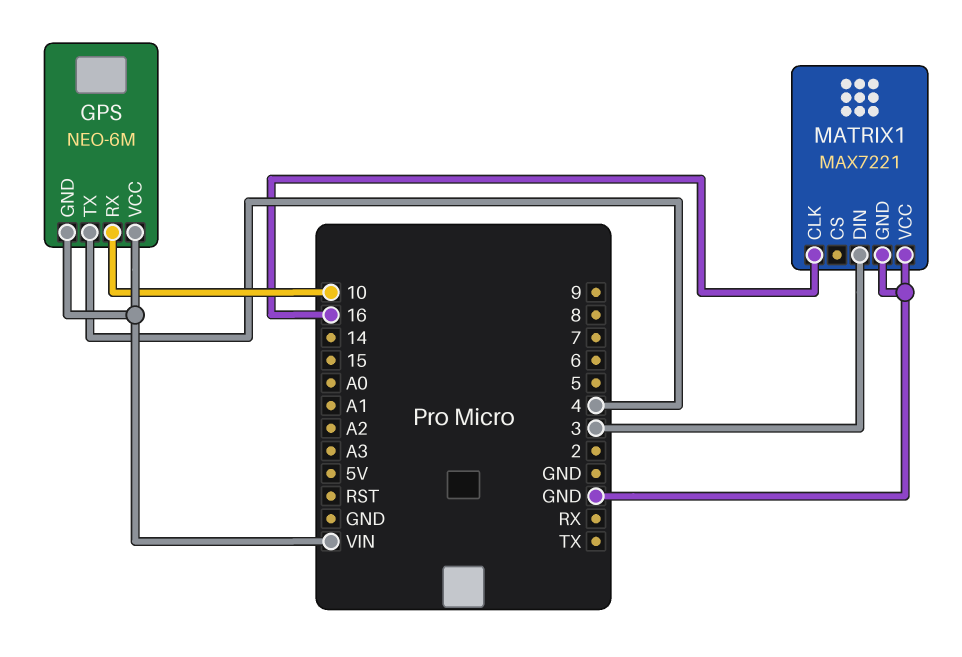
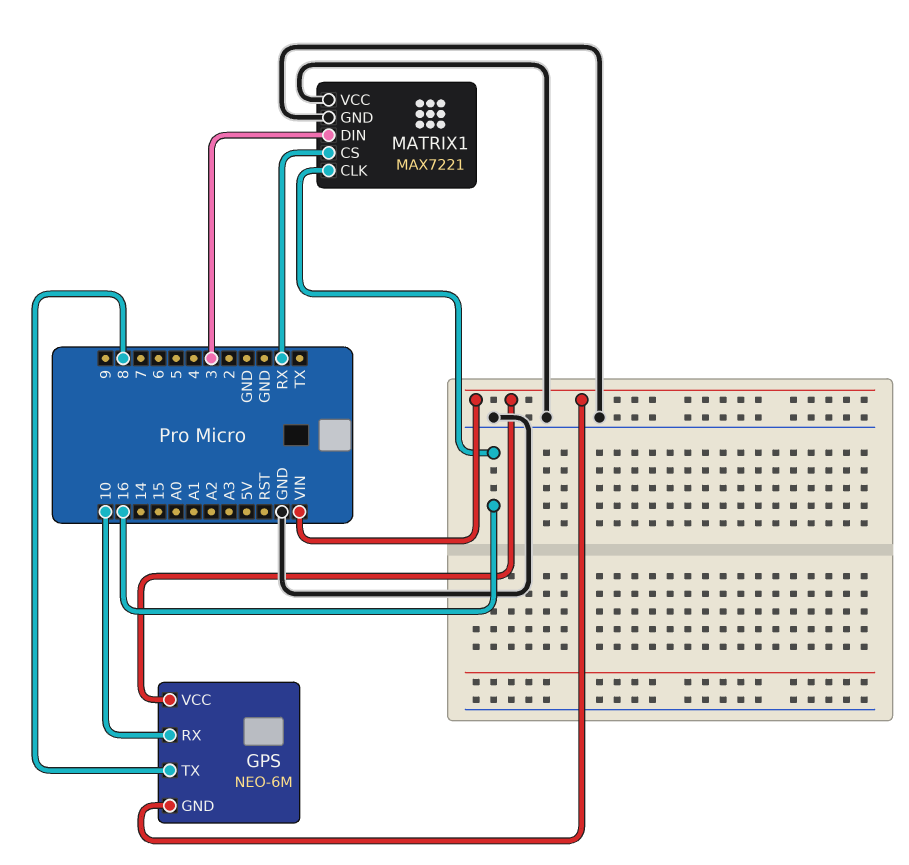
GPS pin TX: 4 -> 8
MATRIX1 pin CS: none -> RX

